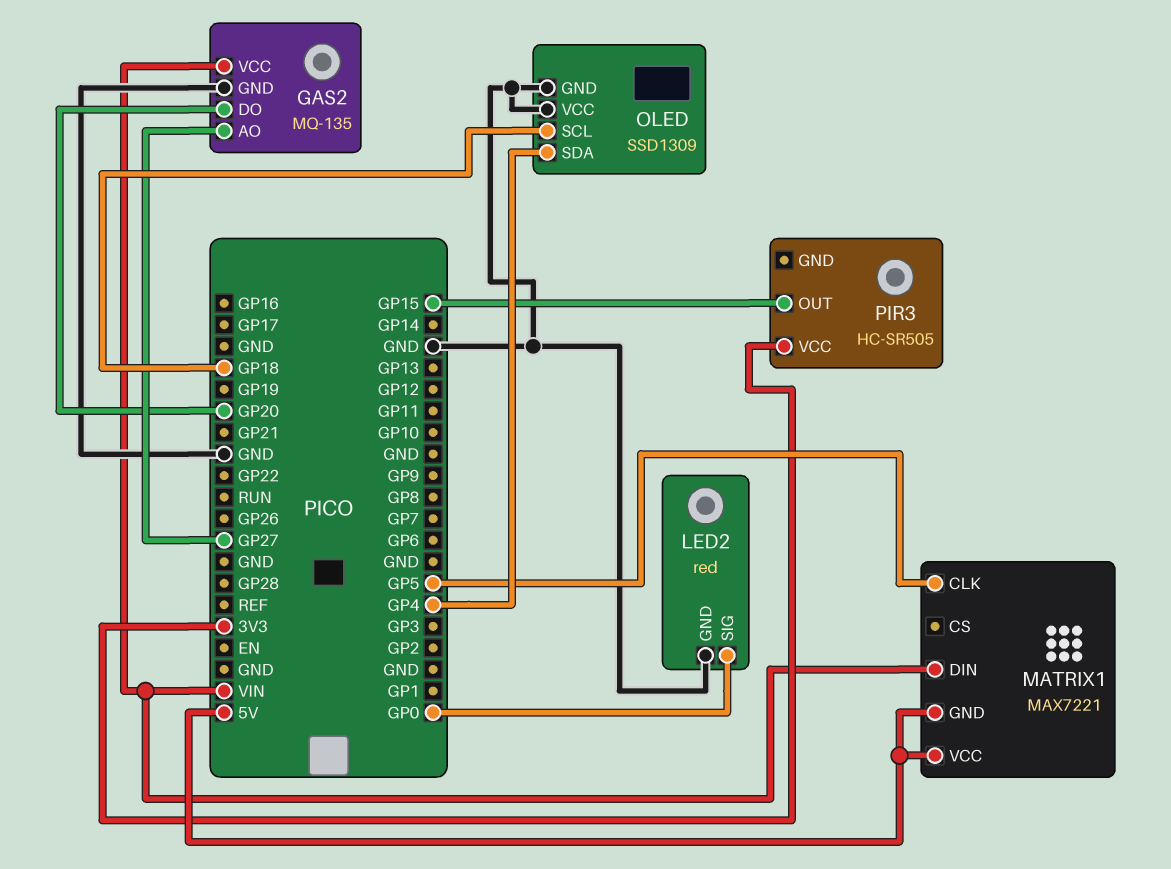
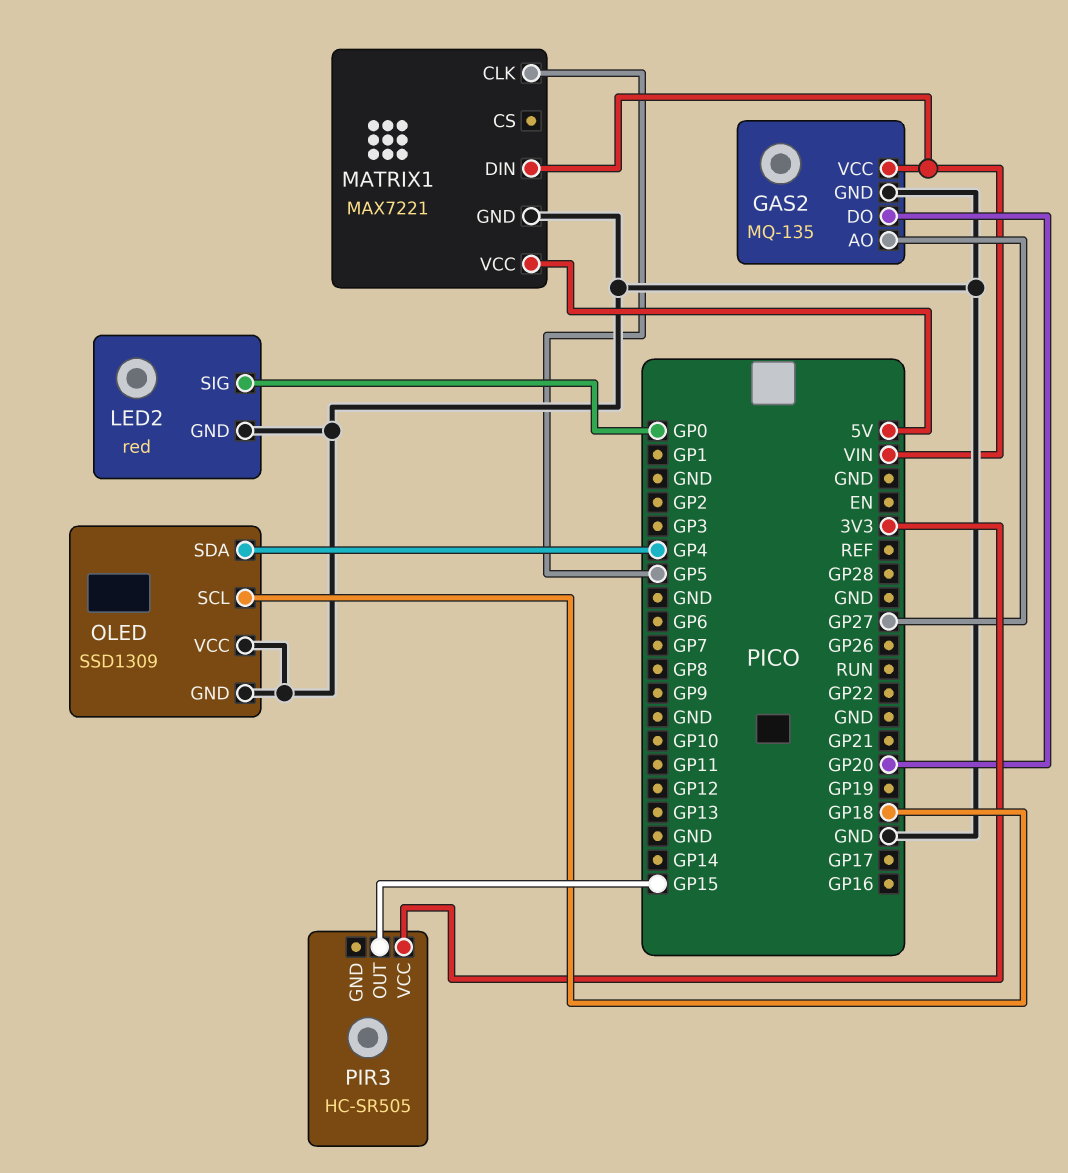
MATRIX1 pin GND: 5V -> GND

